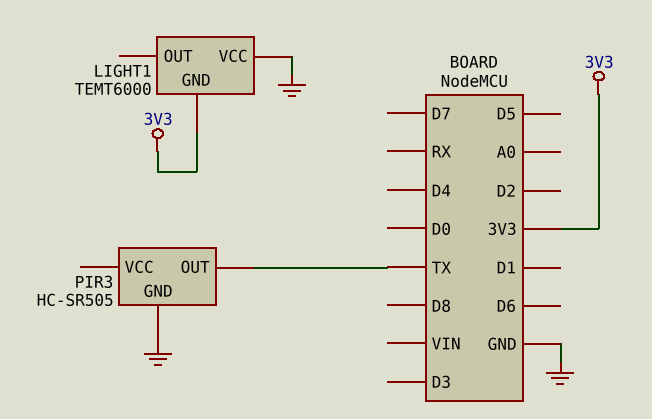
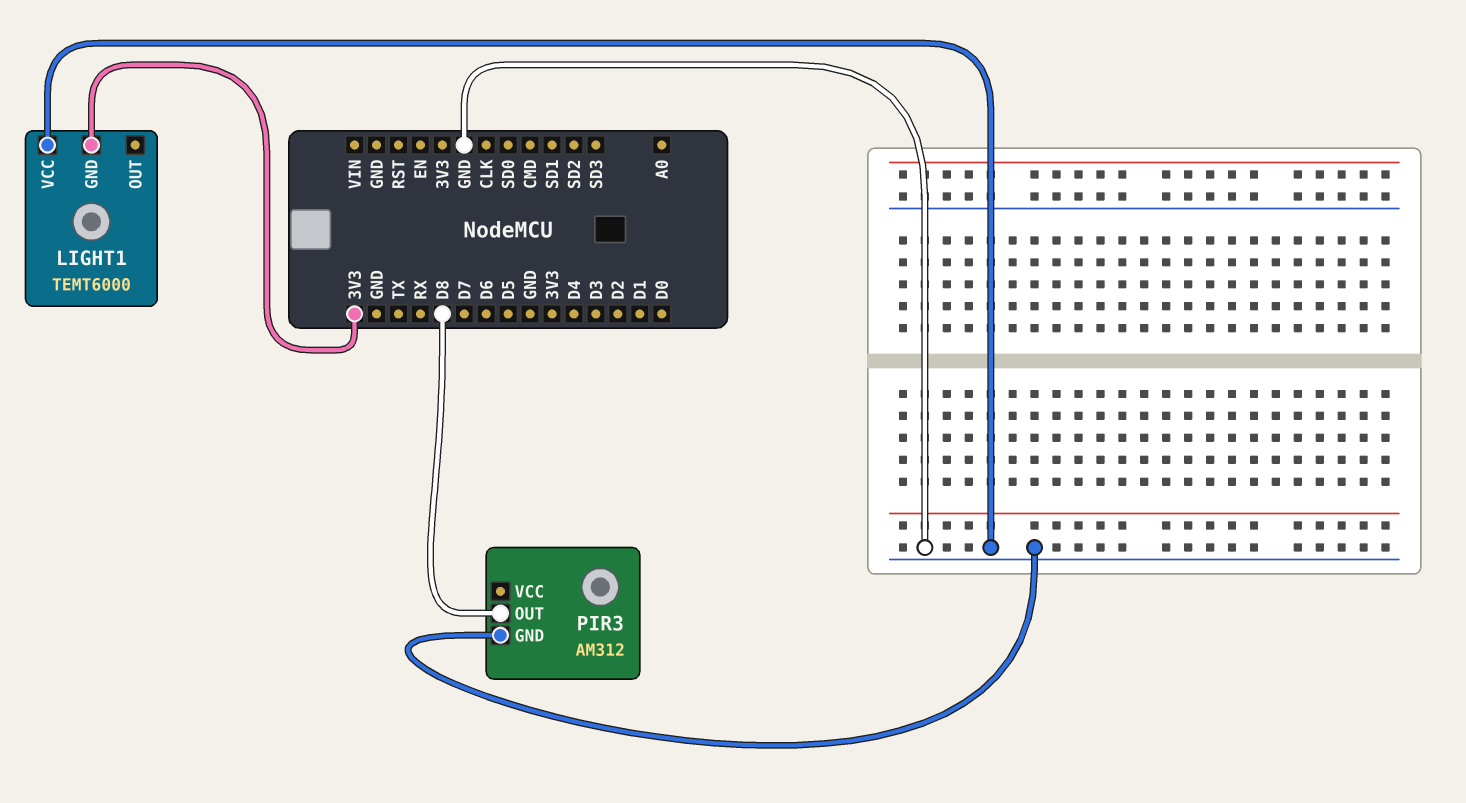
PIR3: HC-SR505 -> AM312
PIR3 pin OUT: TX -> D8

